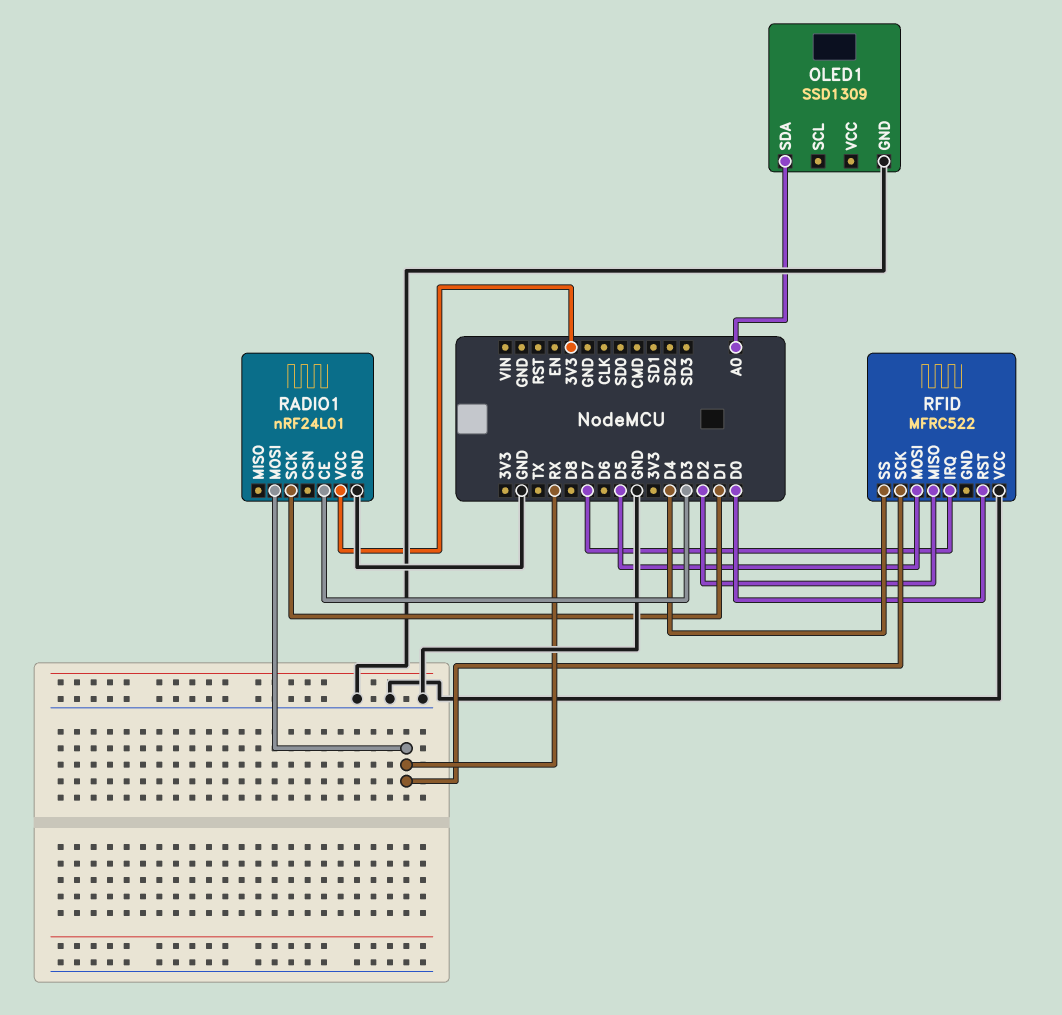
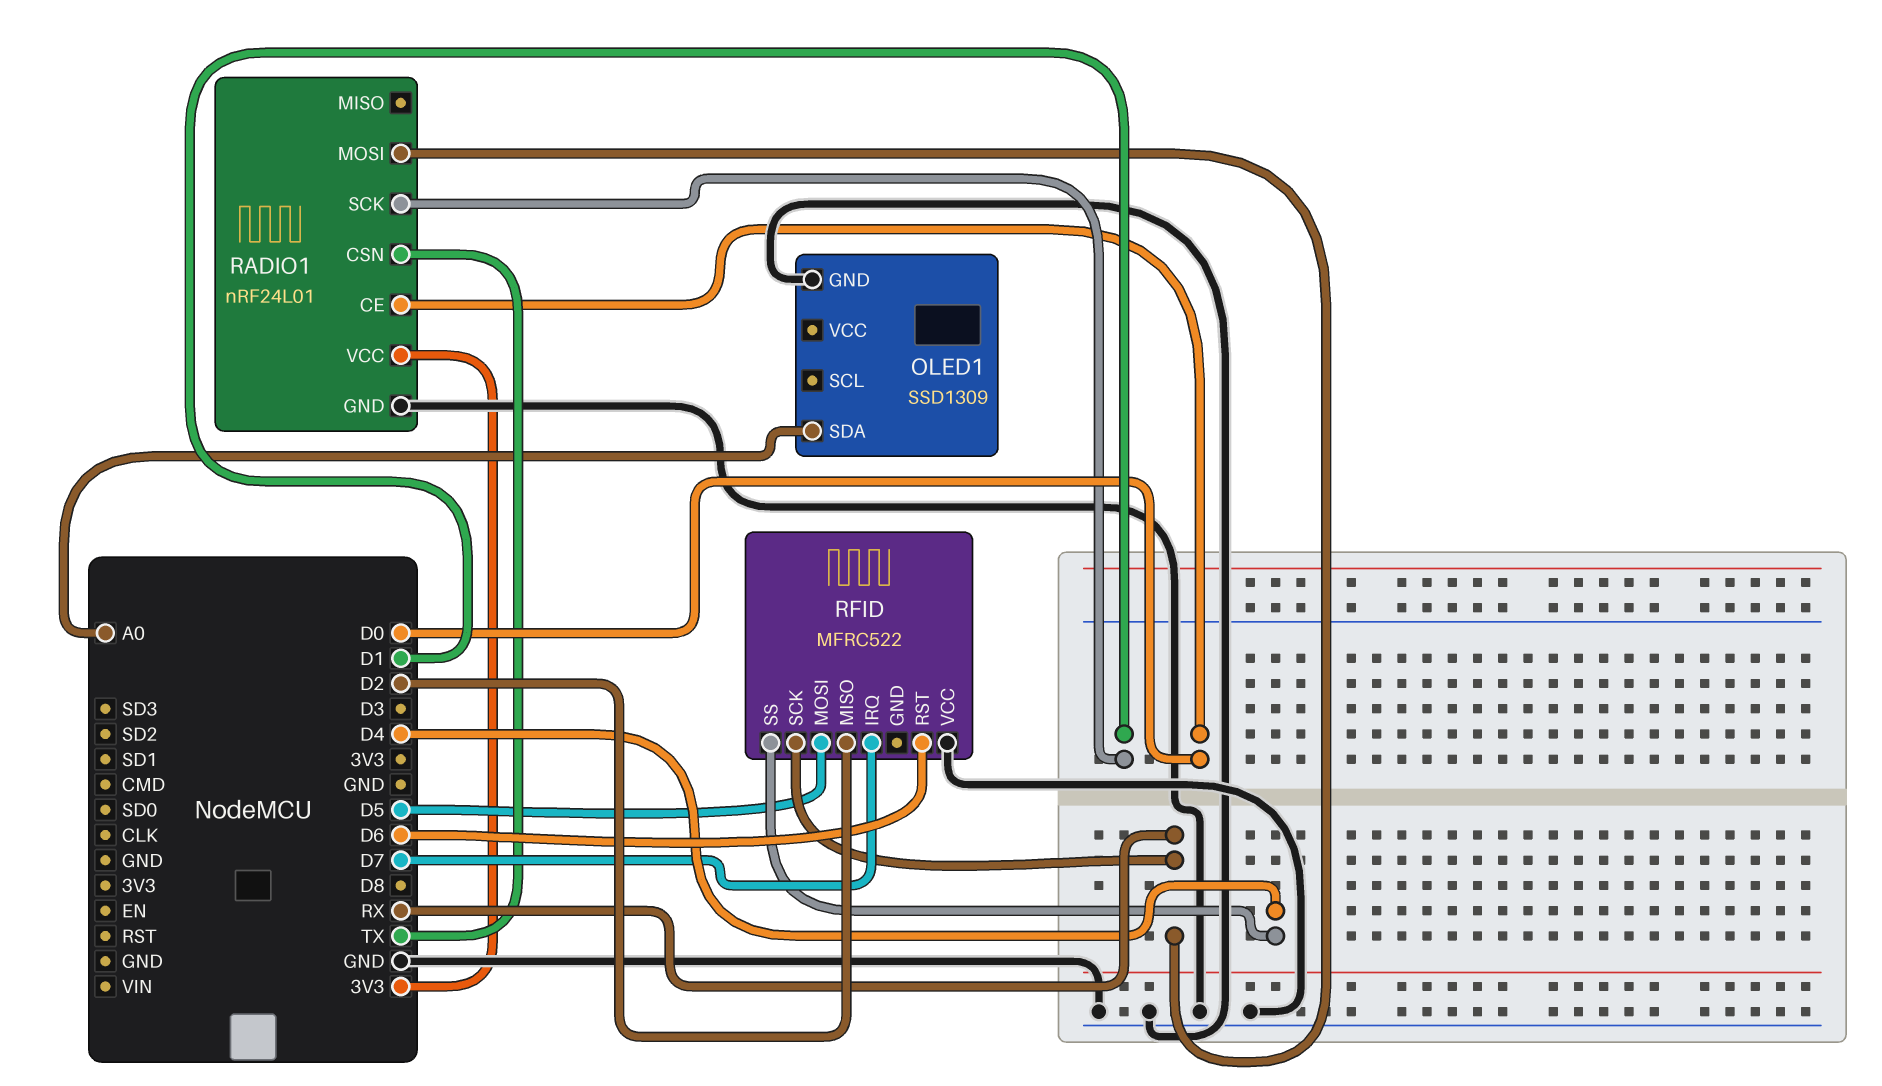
RADIO1 pin CE: D3 -> D0
RADIO1 pin CSN: none -> TX
RFID pin RST: D0 -> D6

